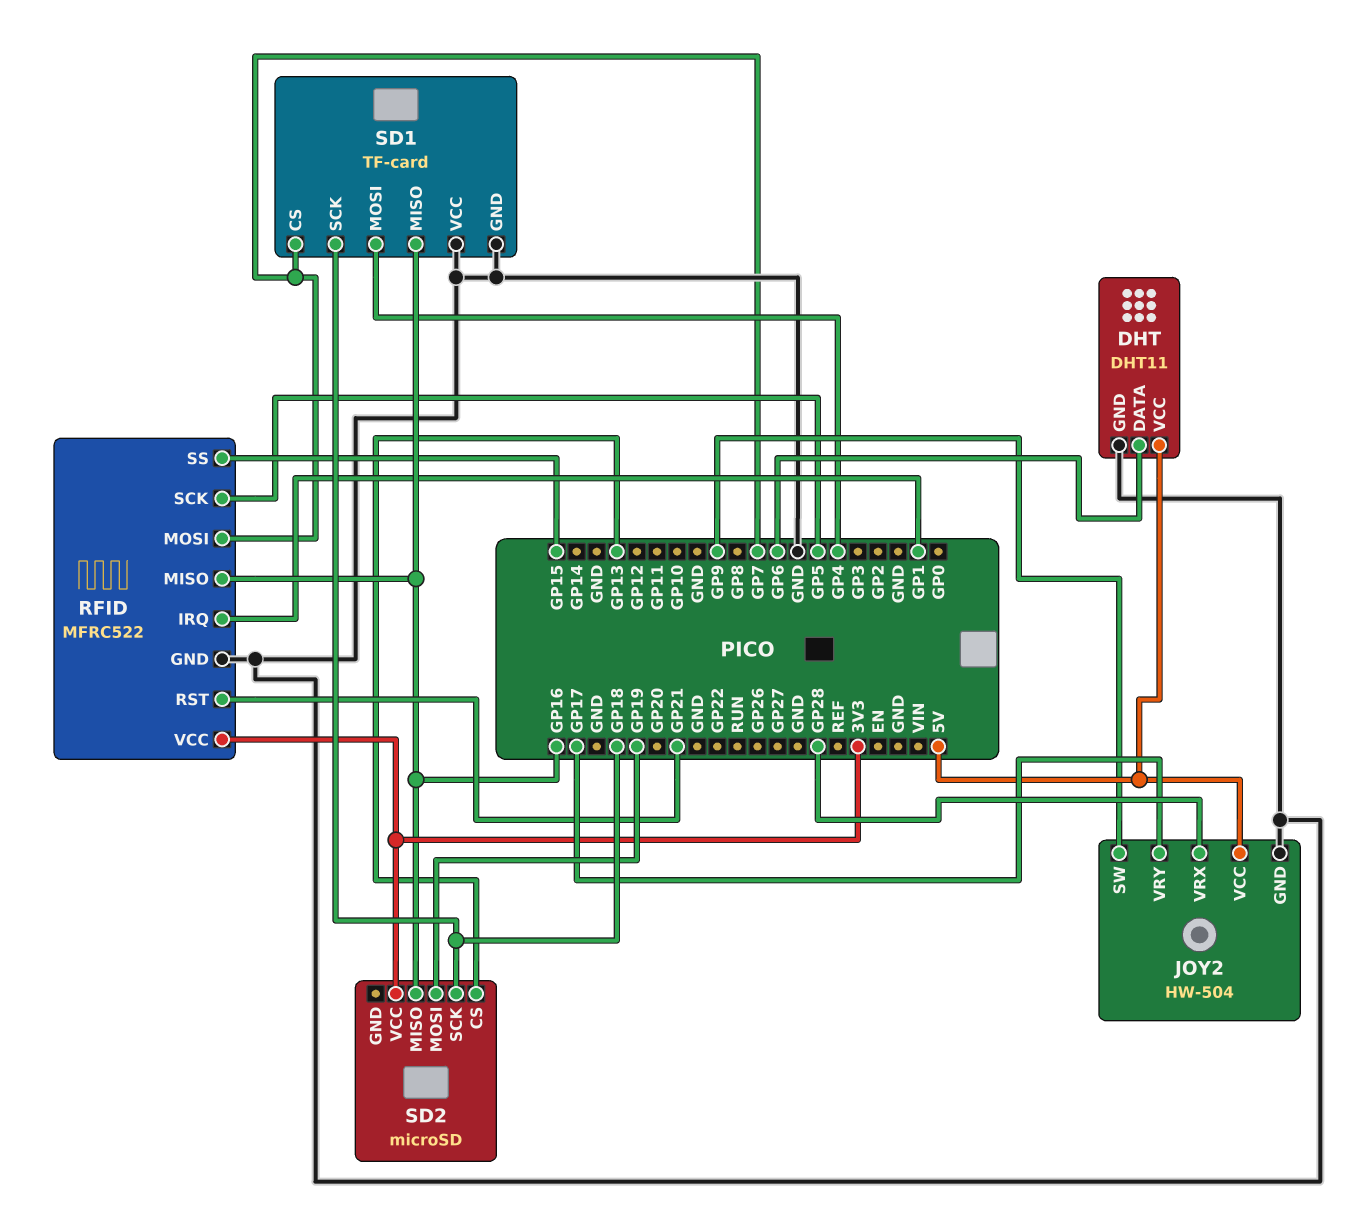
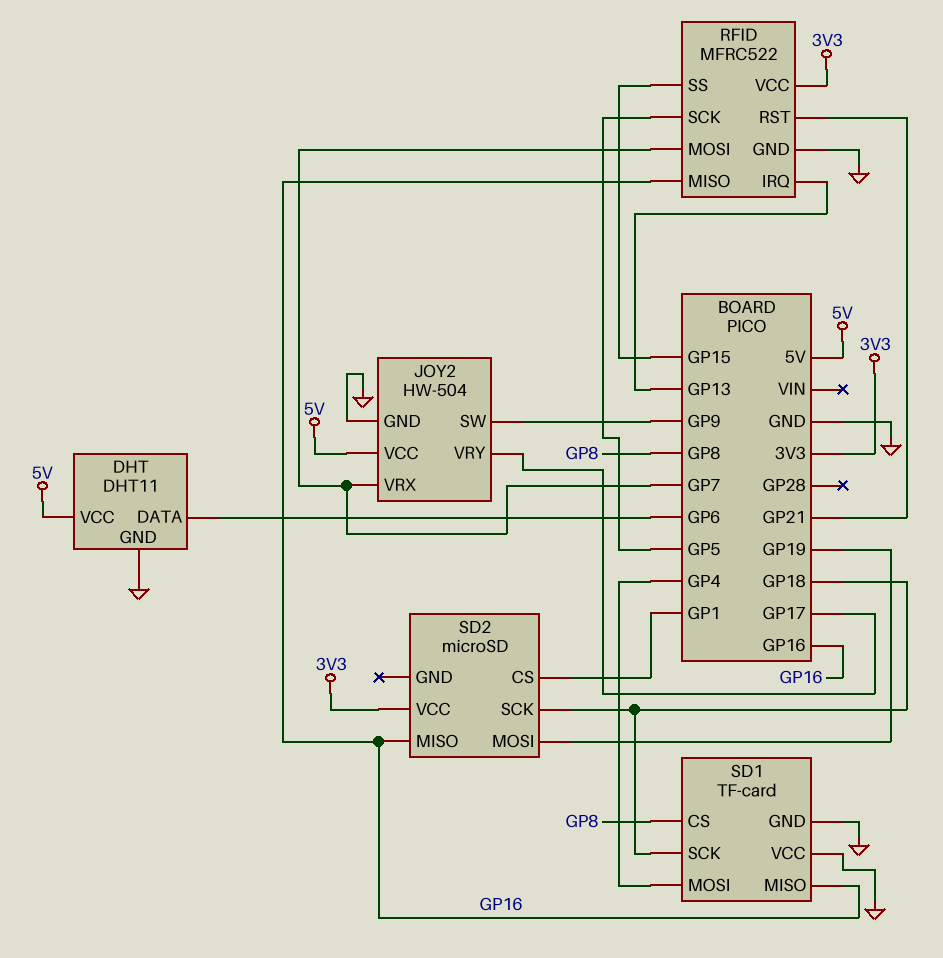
JOY2 pin VRX: GP28 -> GP7
RFID pin IRQ: GP1 -> GP13
SD1 pin CS: GP7 -> GP8
SD2 pin CS: GP13 -> GP1

